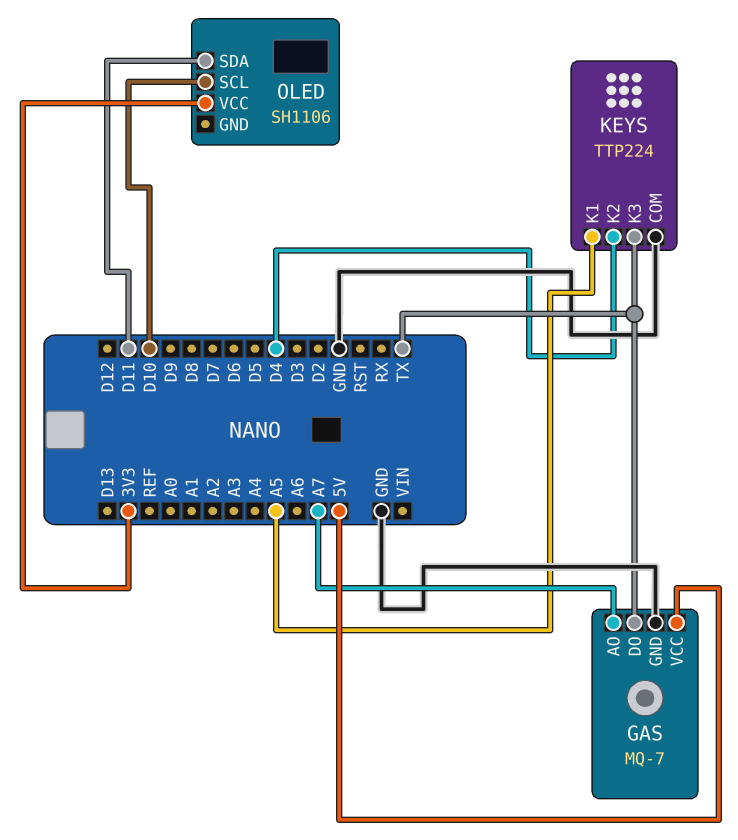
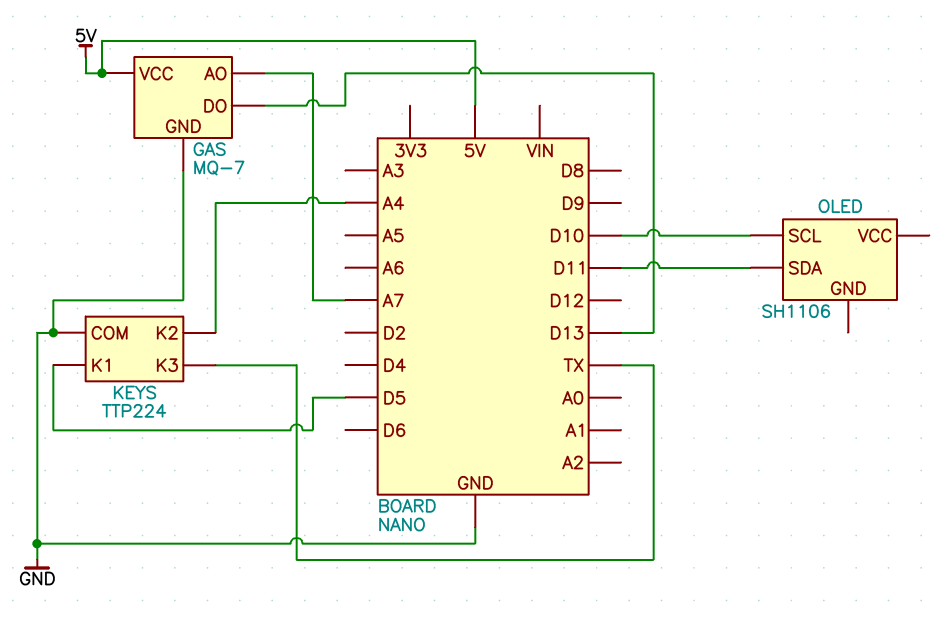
GAS pin DO: TX -> D13
KEYS pin K1: A5 -> D5
KEYS pin K2: D4 -> A4
OLED pin VCC: 3V3 -> none

